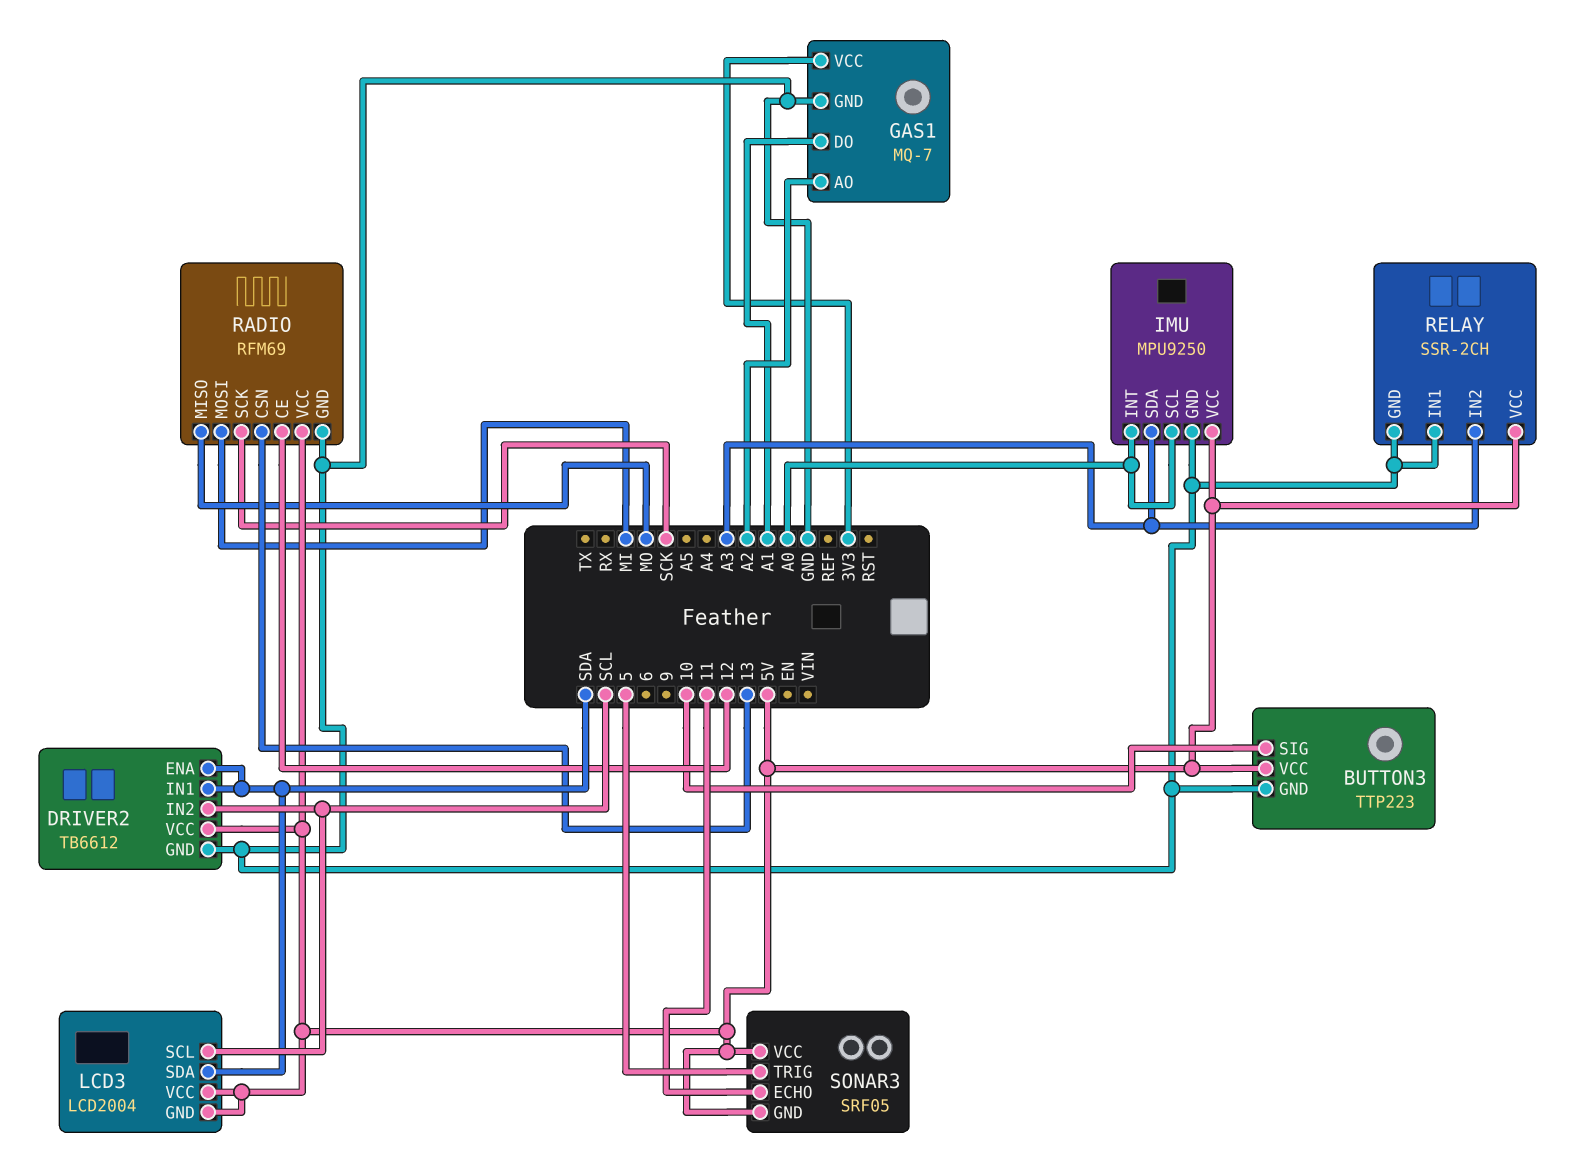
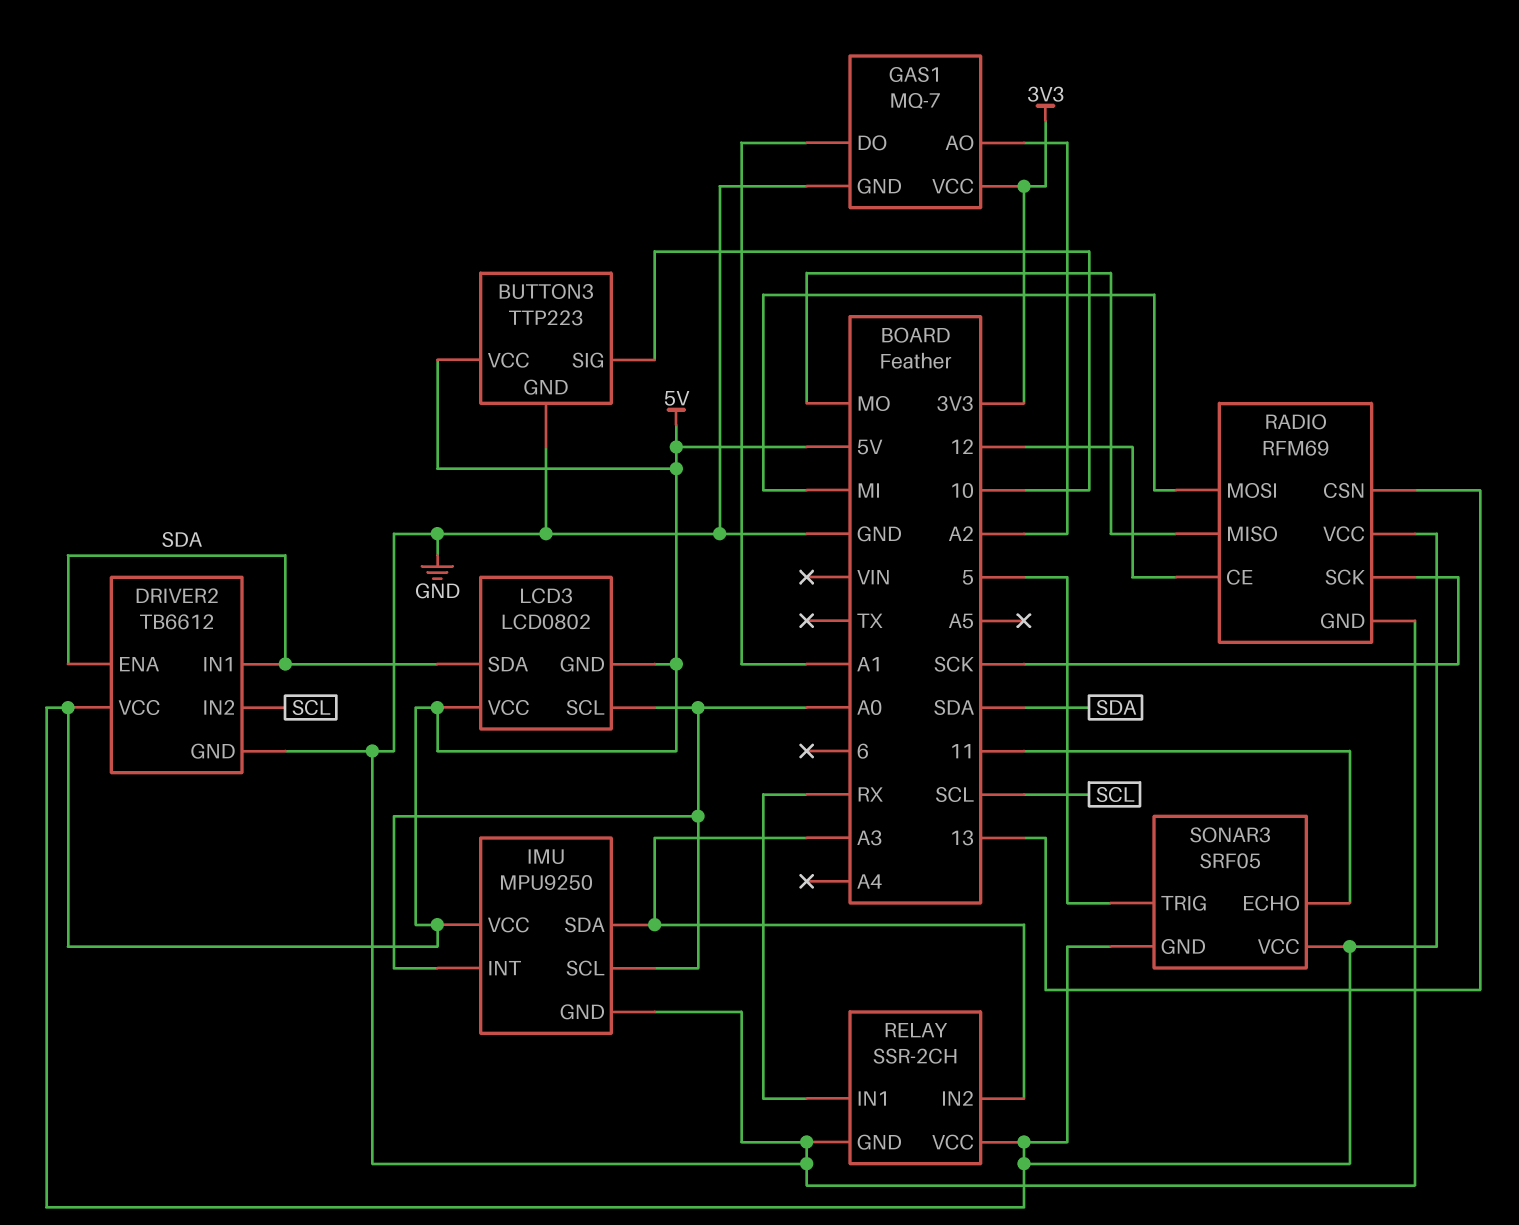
LCD3: LCD2004 -> LCD0802
LCD3 pin SCL: SCL -> A0
RELAY pin IN1: GND -> RX

